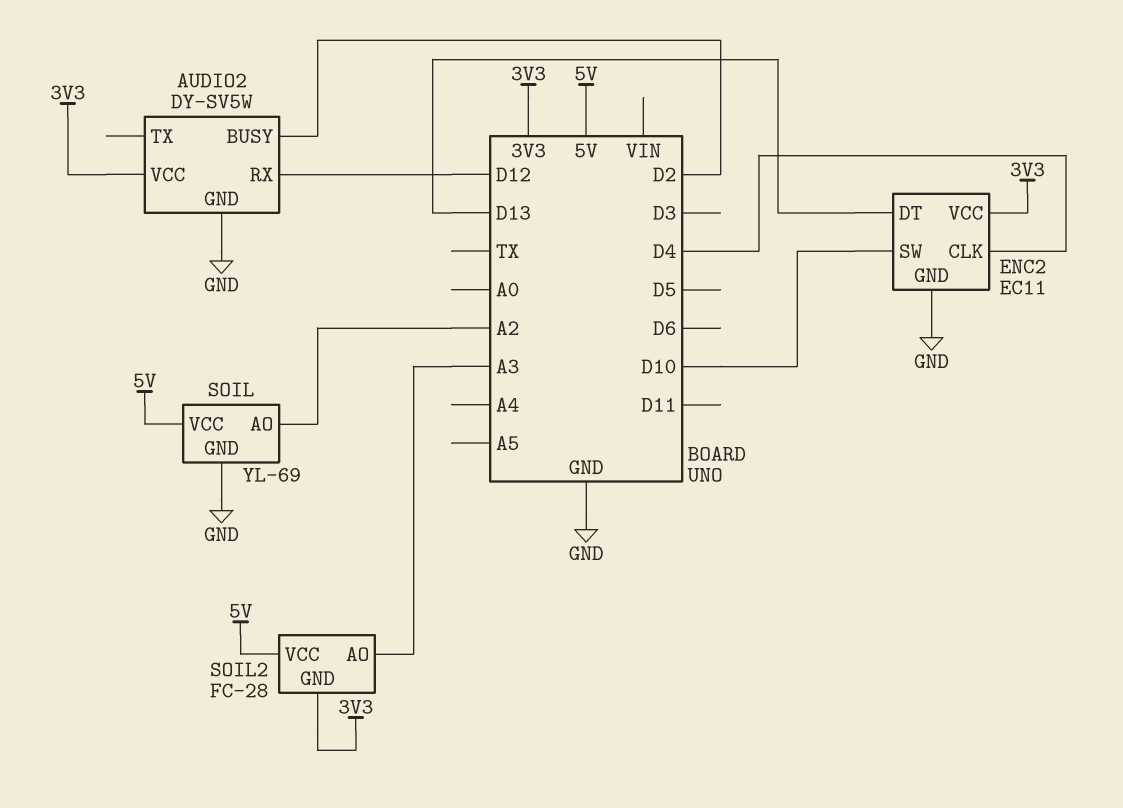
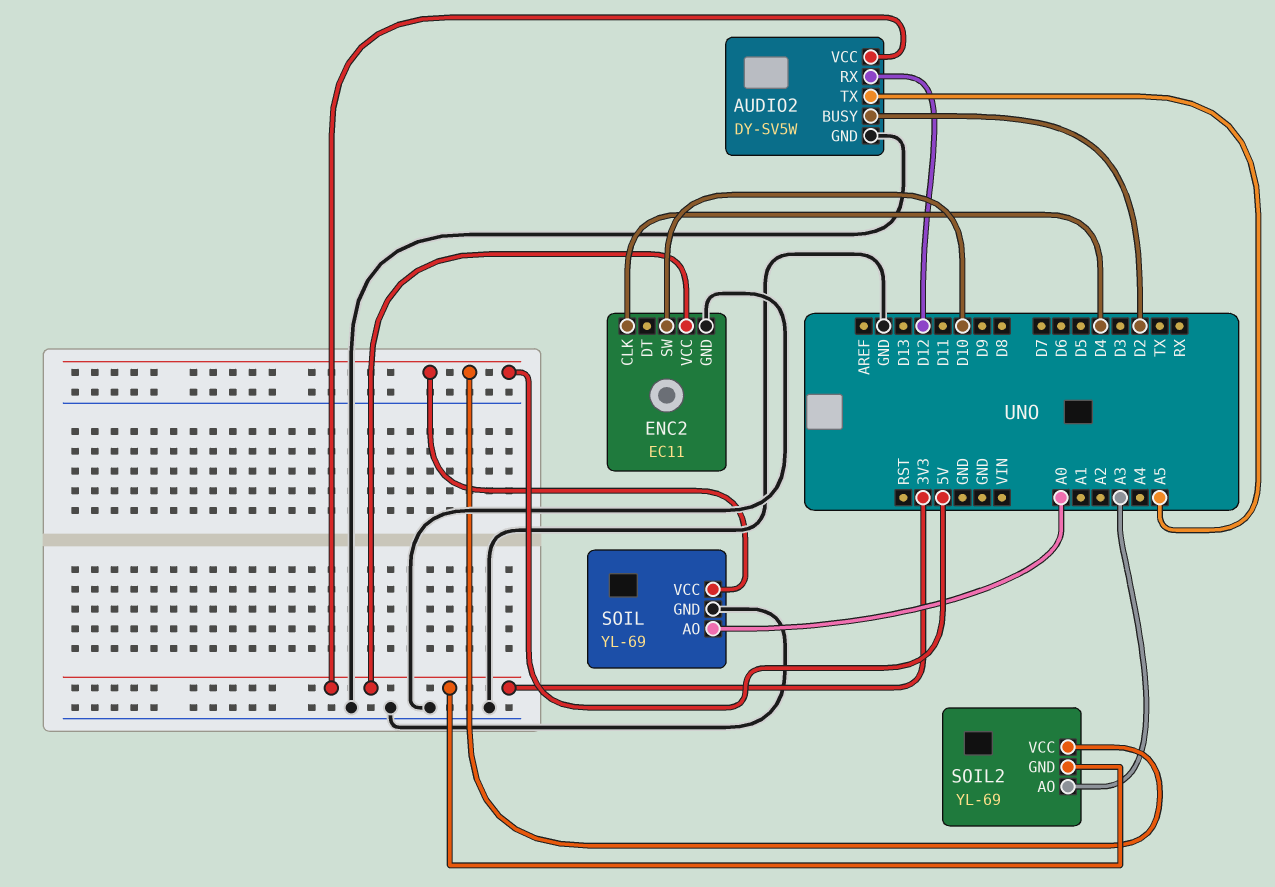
AUDIO2 pin TX: none -> A5
ENC2 pin DT: D13 -> none
SOIL pin AO: A2 -> A0
SOIL2: FC-28 -> YL-69

